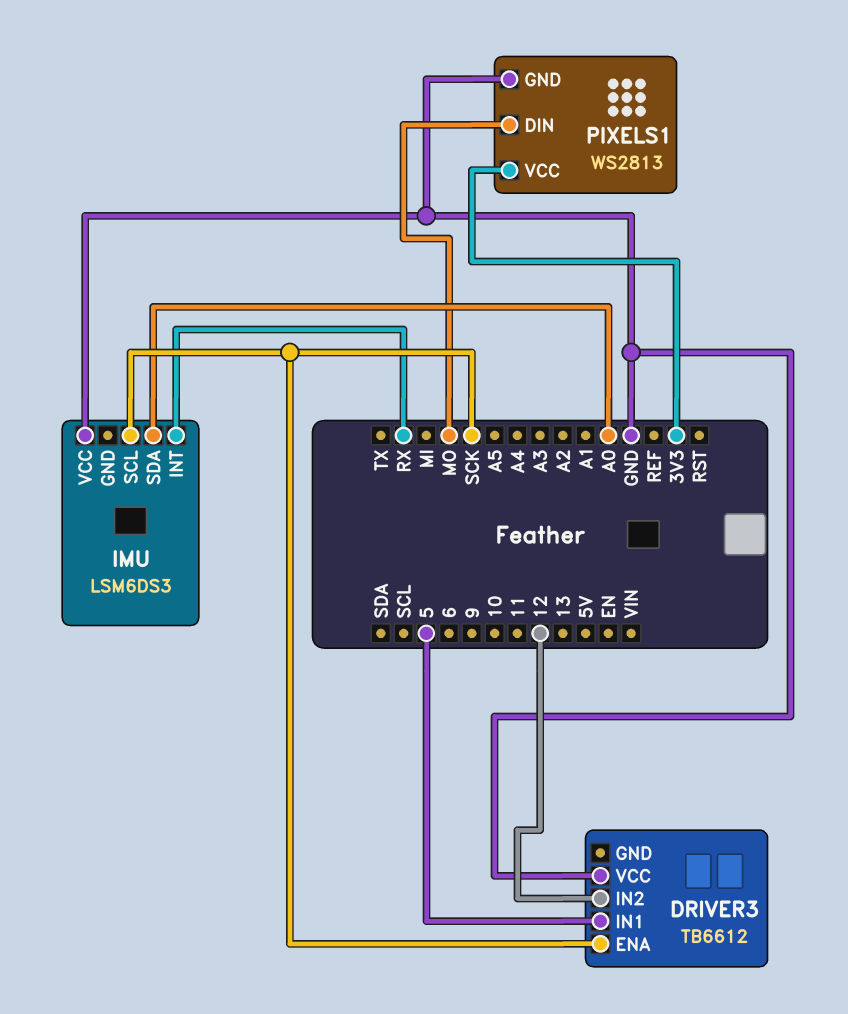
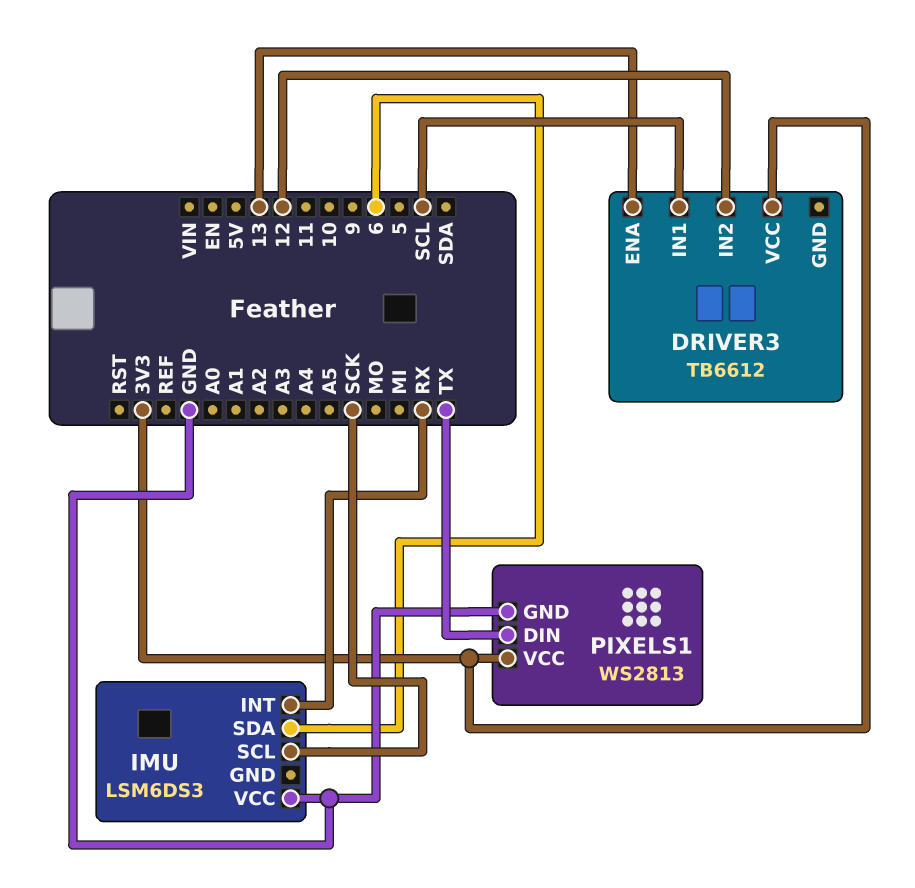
DRIVER3 pin ENA: SCK -> 13
DRIVER3 pin IN1: 5 -> SCL
DRIVER3 pin VCC: GND -> 3V3
IMU pin SDA: A0 -> 6
PIXELS1 pin DIN: MO -> TX

